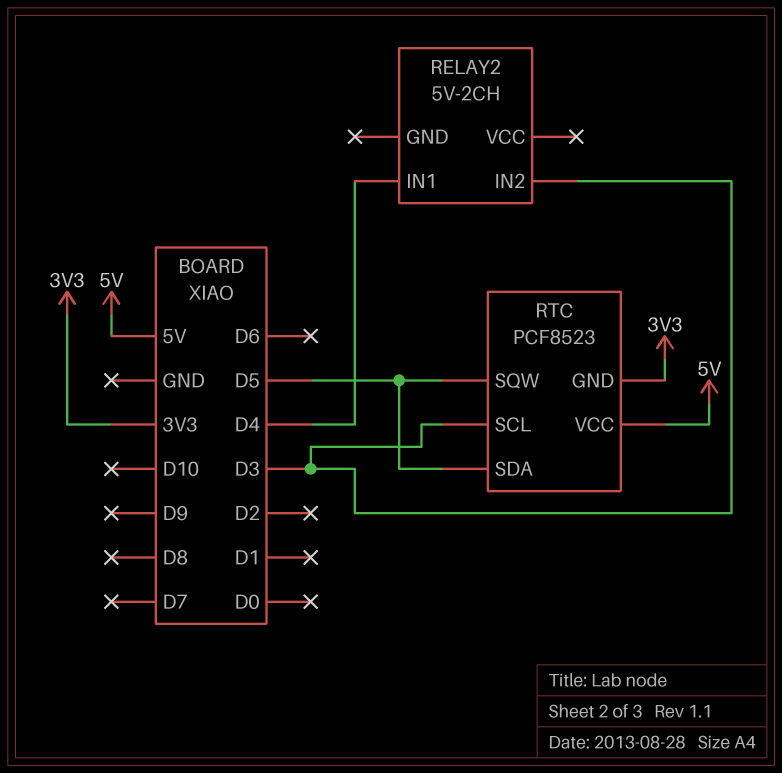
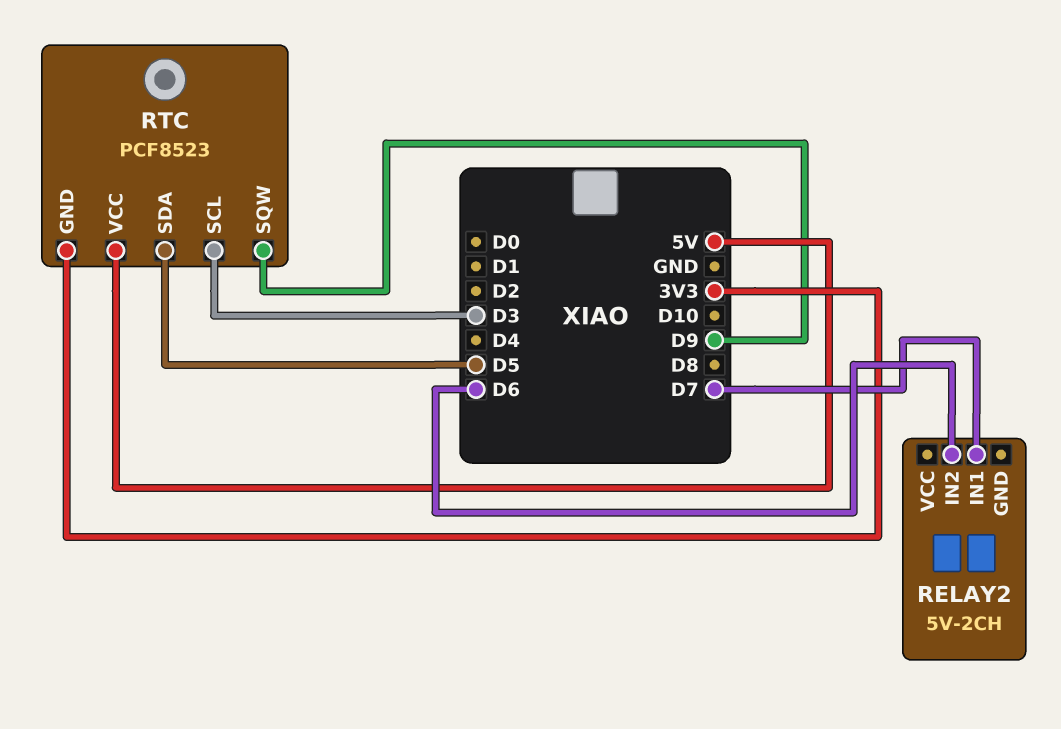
RELAY2 pin IN1: D4 -> D7
RELAY2 pin IN2: D3 -> D6
RTC pin SQW: D5 -> D9

